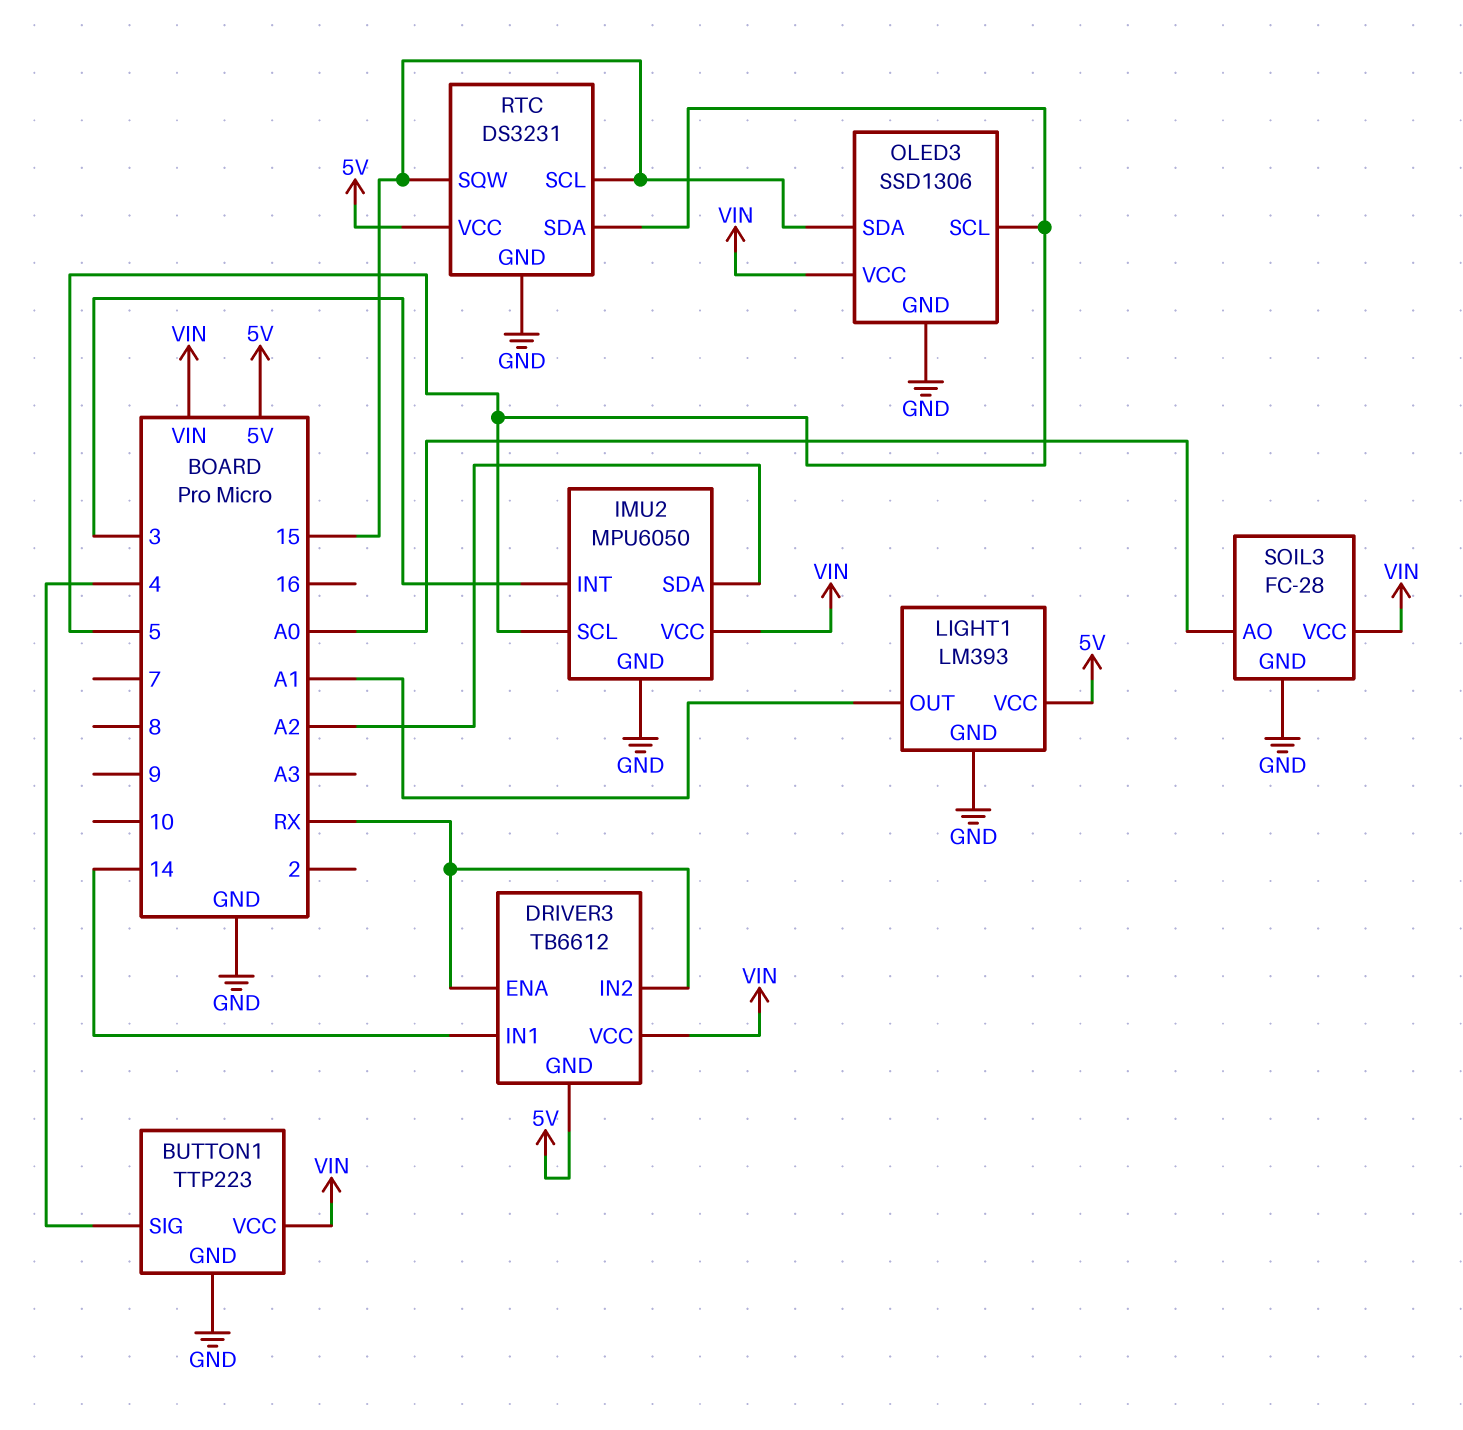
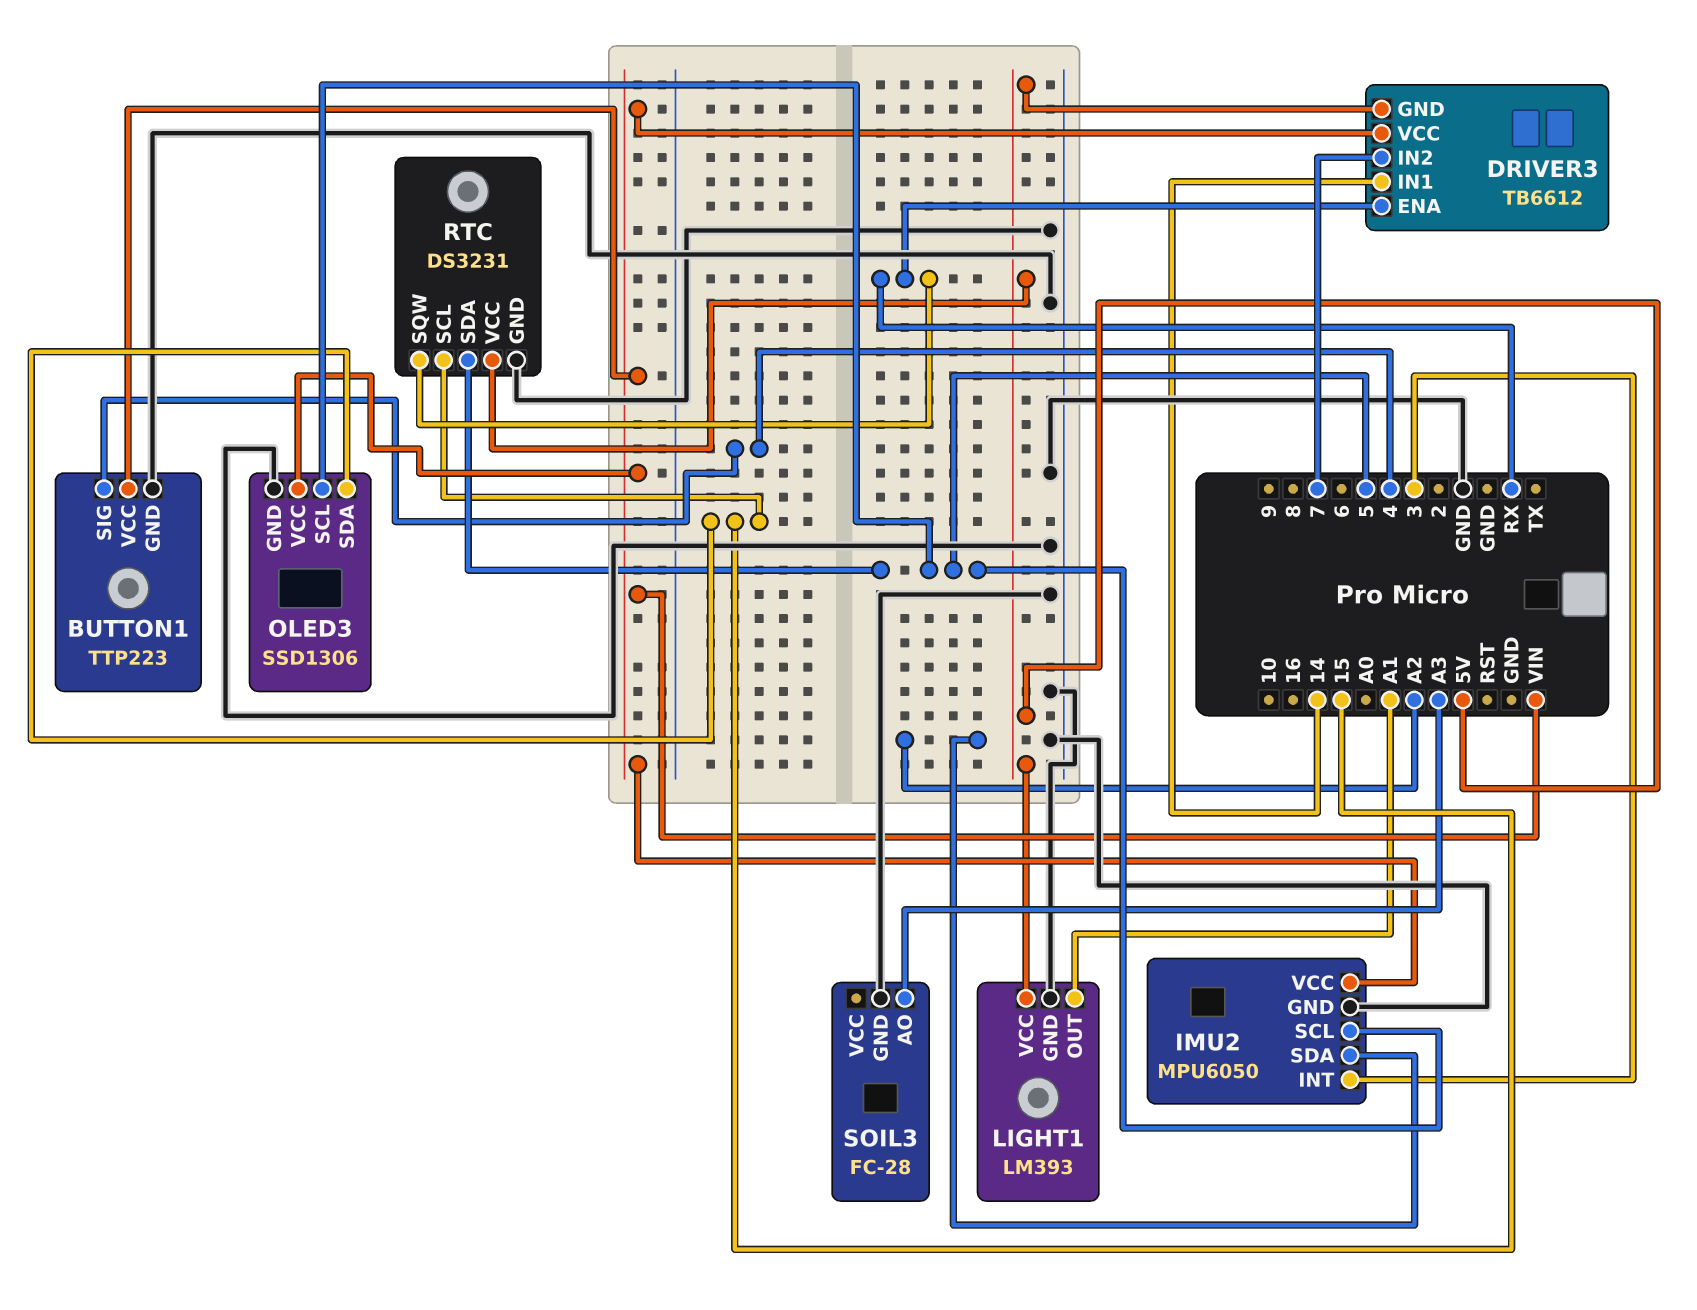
DRIVER3 pin IN2: RX -> 7
RTC pin SQW: 15 -> RX
SOIL3 pin AO: A0 -> A3
SOIL3 pin VCC: VIN -> none

